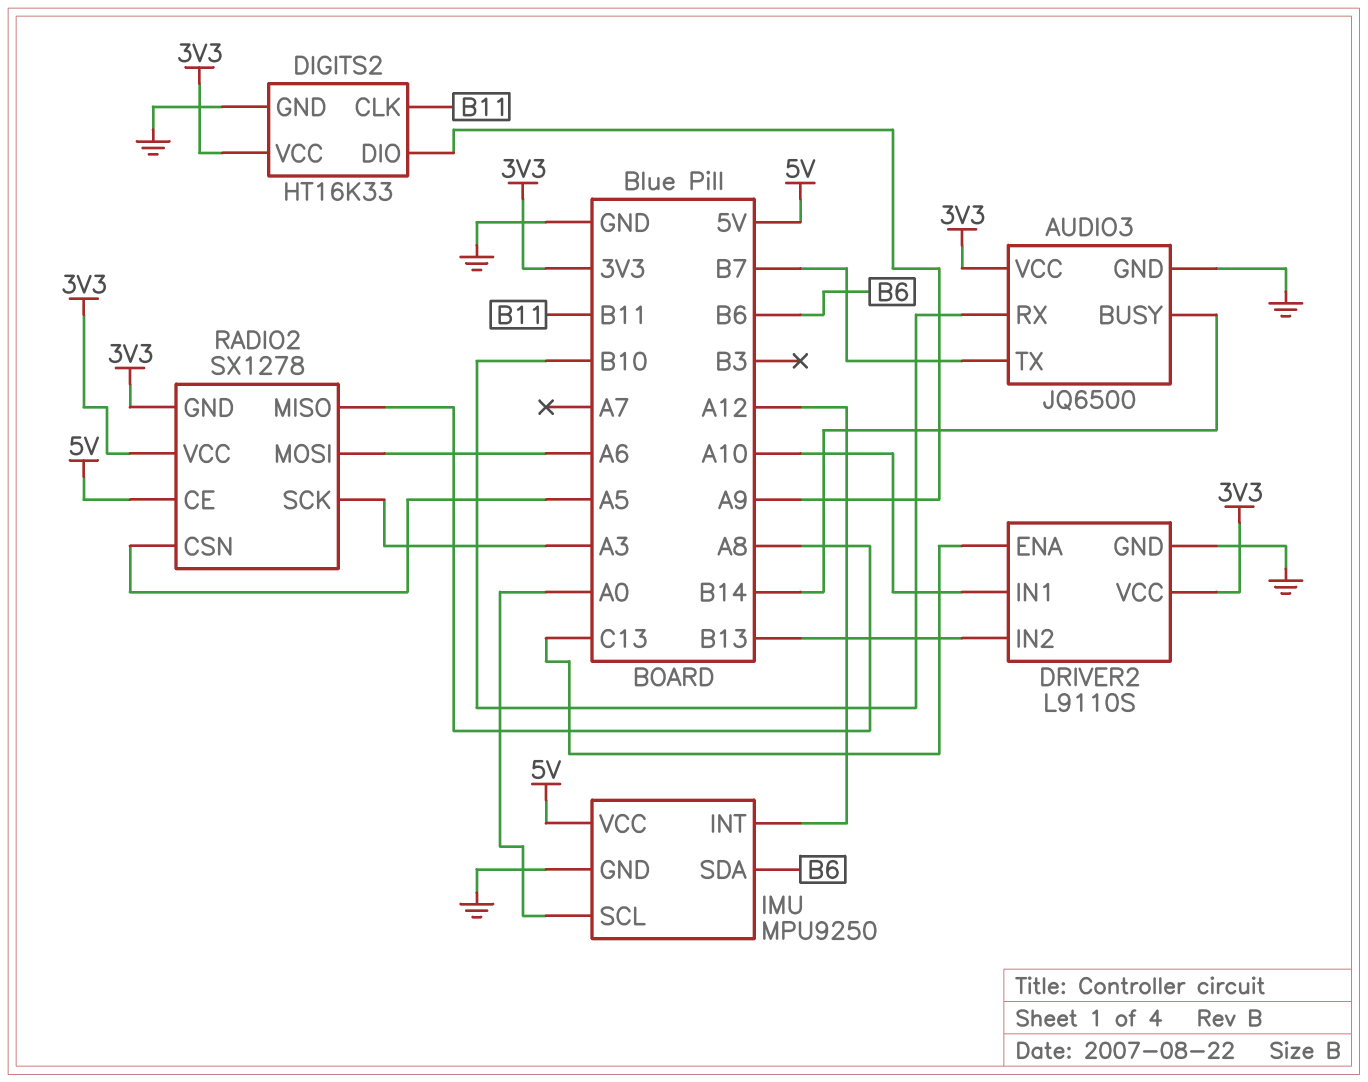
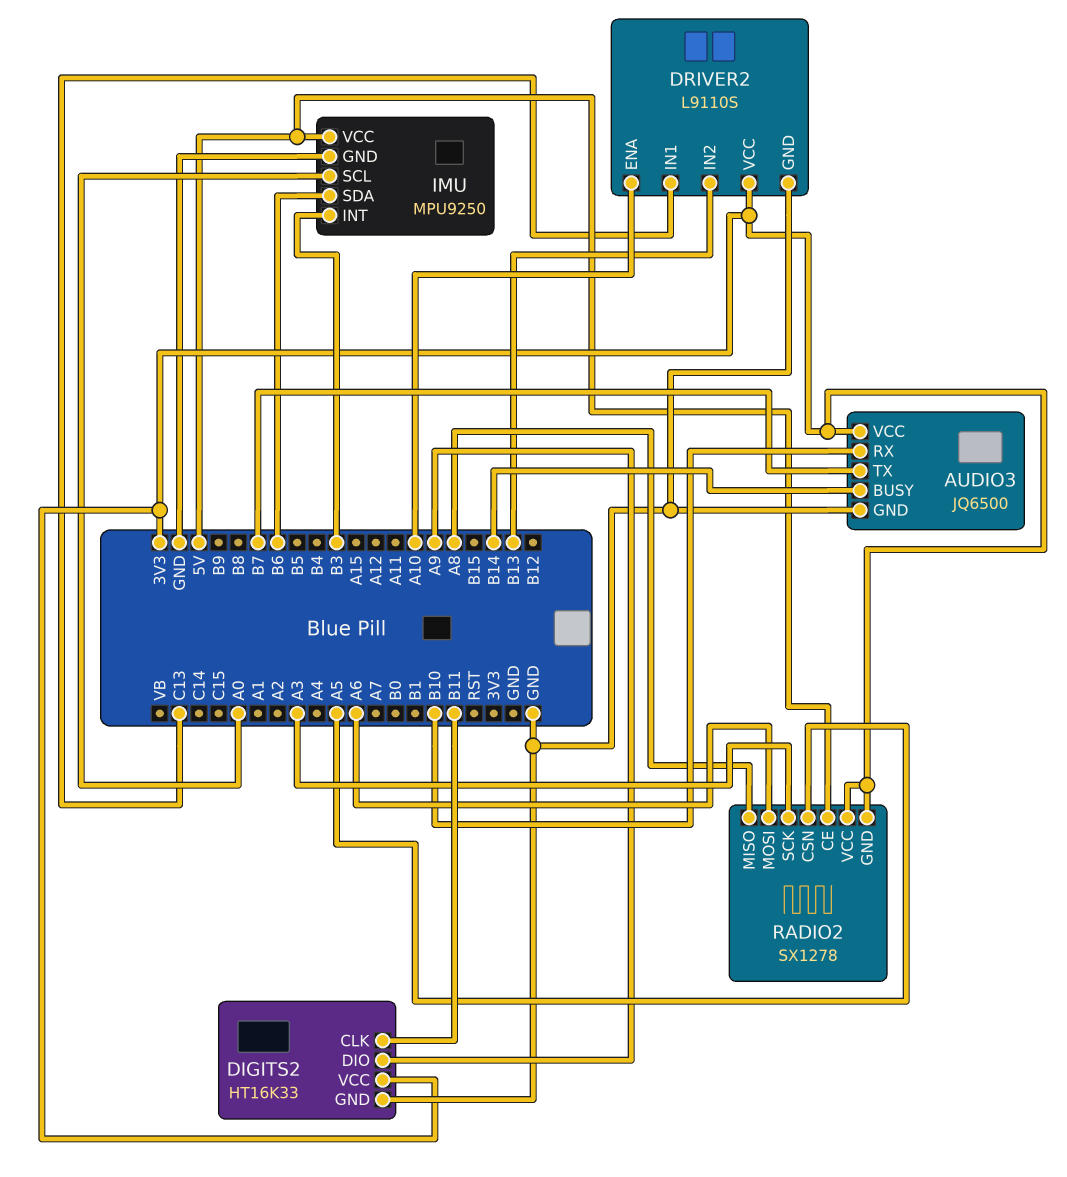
DRIVER2 pin ENA: C13 -> A10
DRIVER2 pin IN1: A10 -> C13
IMU pin INT: A12 -> B3

